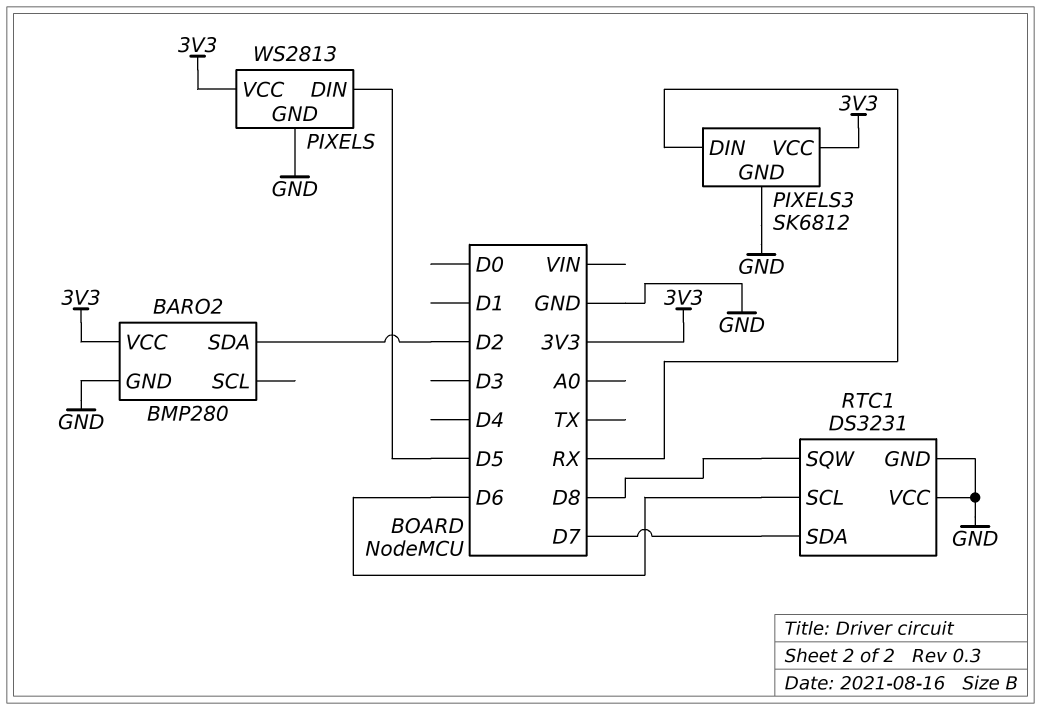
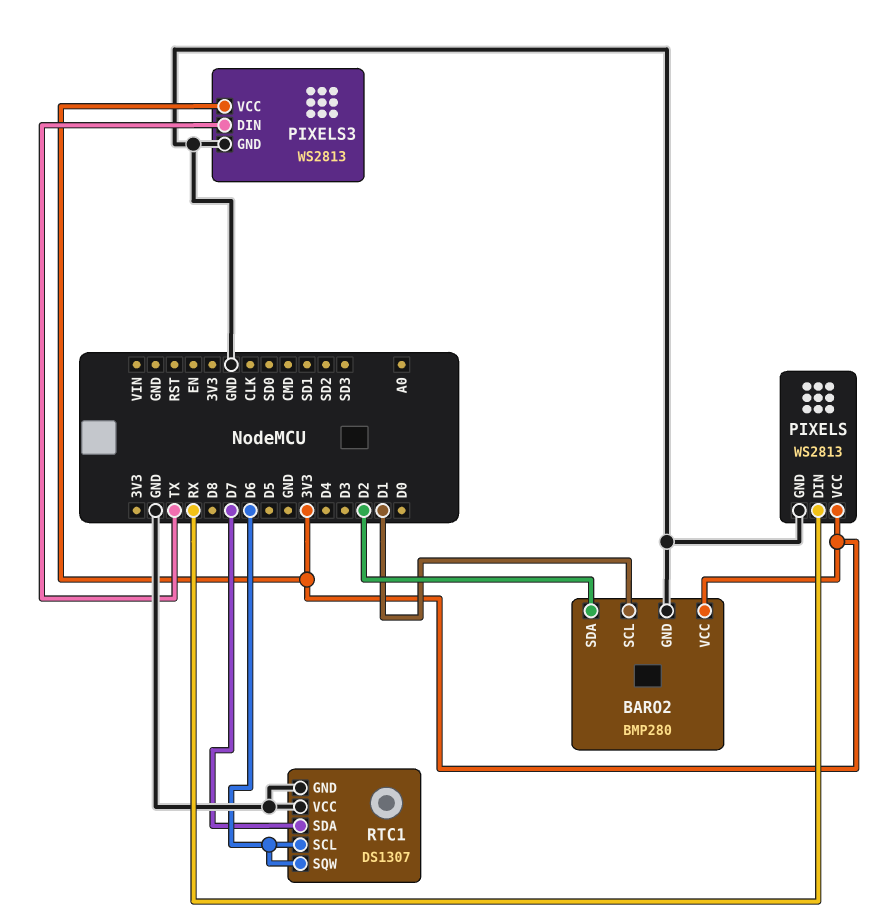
BARO2 pin SCL: none -> D1
PIXELS pin DIN: D5 -> RX
PIXELS3: SK6812 -> WS2813
PIXELS3 pin DIN: RX -> TX
RTC1: DS3231 -> DS1307
RTC1 pin SQW: D8 -> D6

